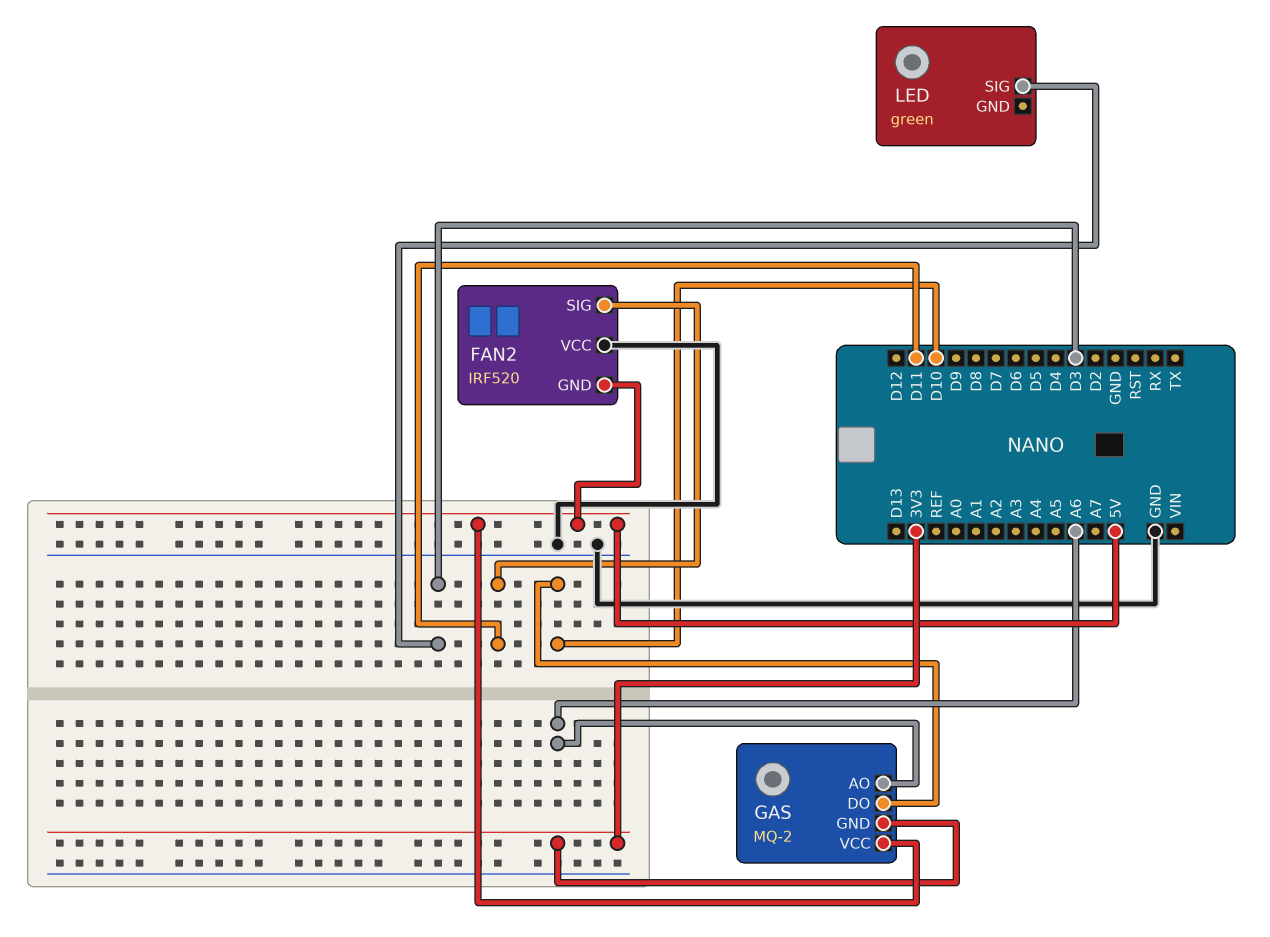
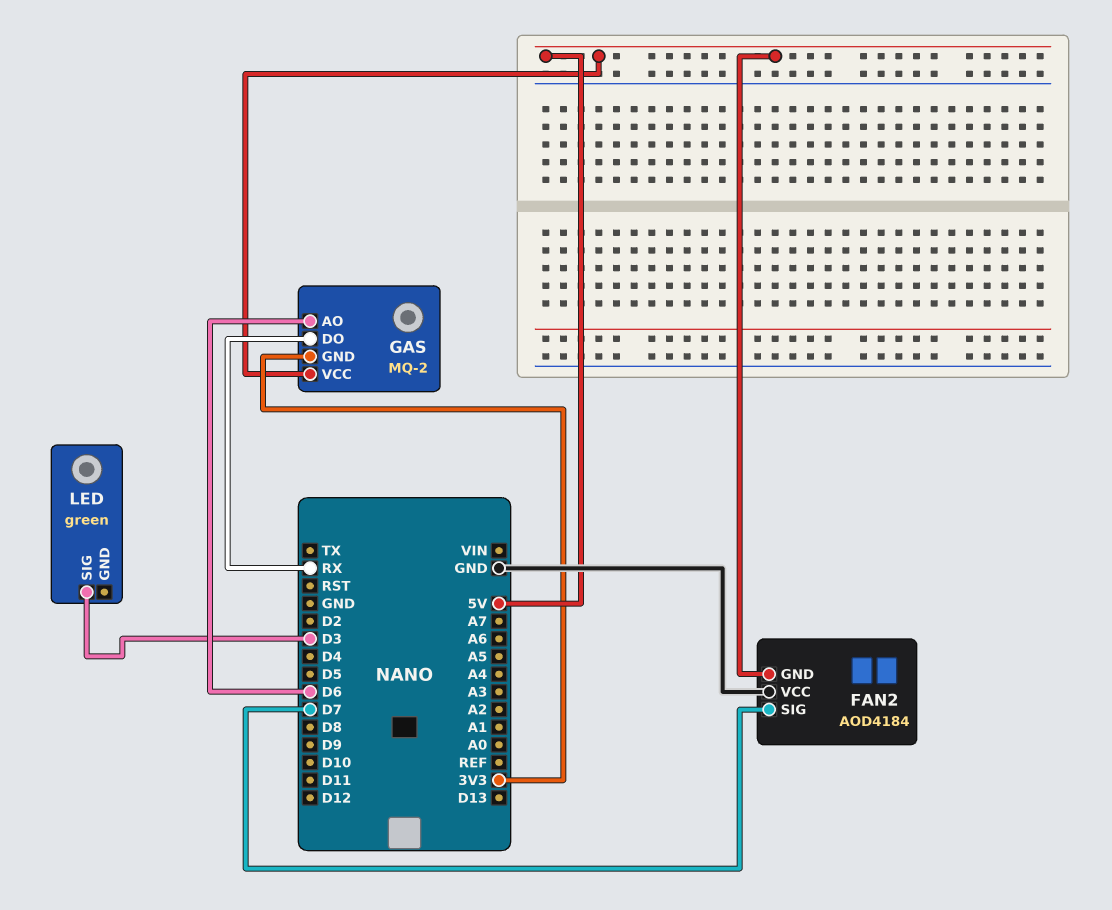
FAN2: IRF520 -> AOD4184
FAN2 pin SIG: D11 -> D7
GAS pin AO: A6 -> D6
GAS pin DO: D10 -> RX

